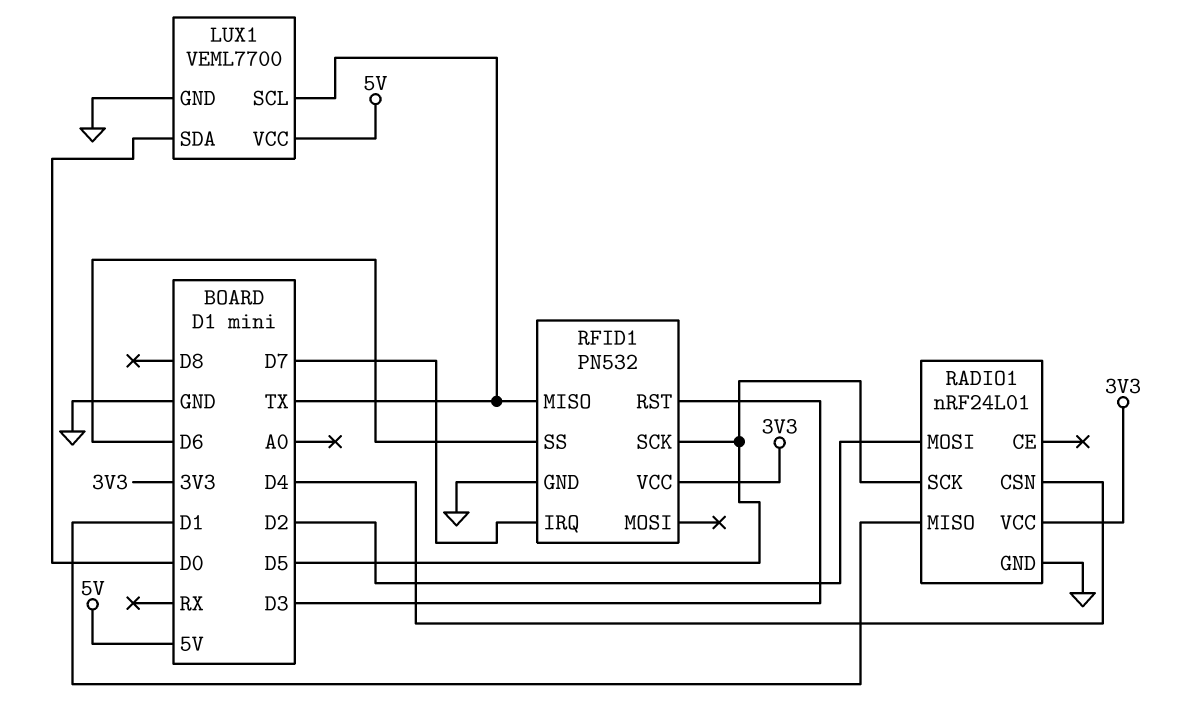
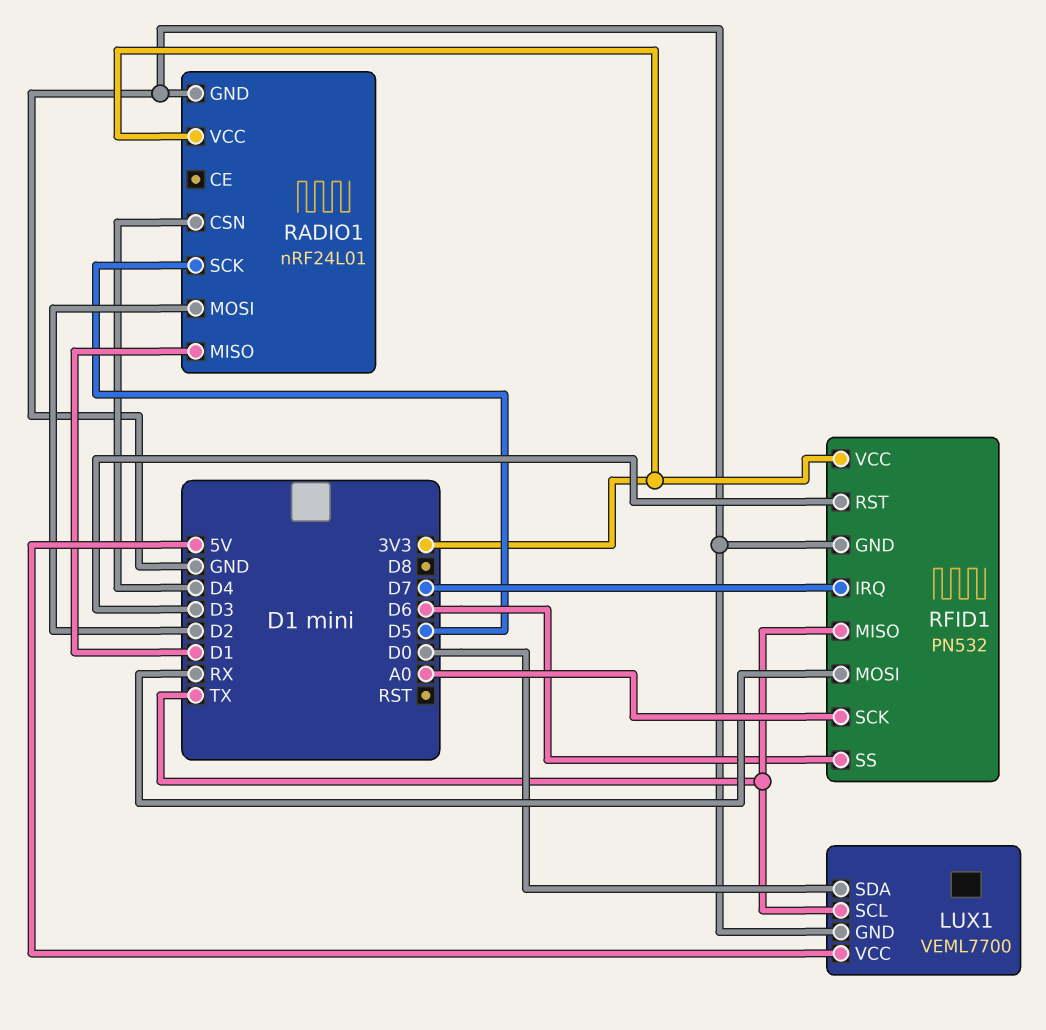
RFID1 pin MOSI: none -> RX
RFID1 pin SCK: D5 -> A0

